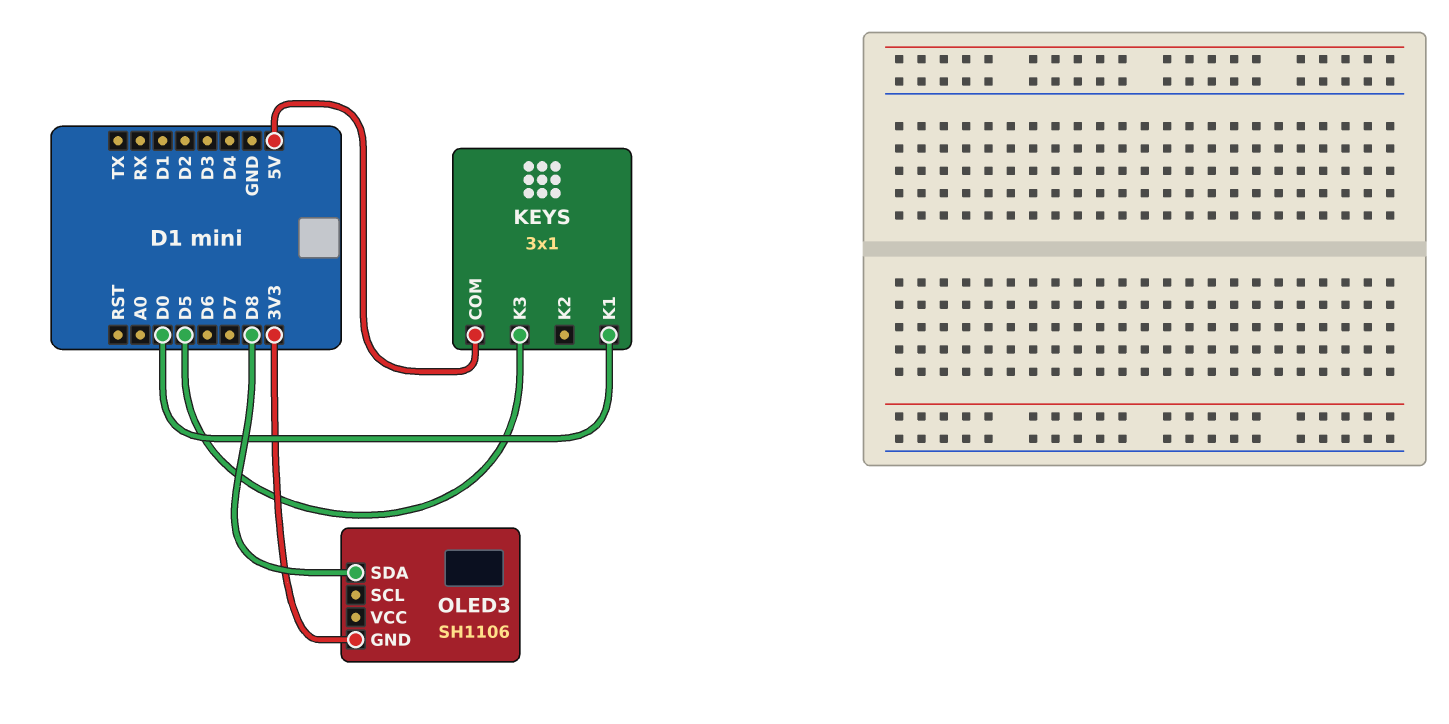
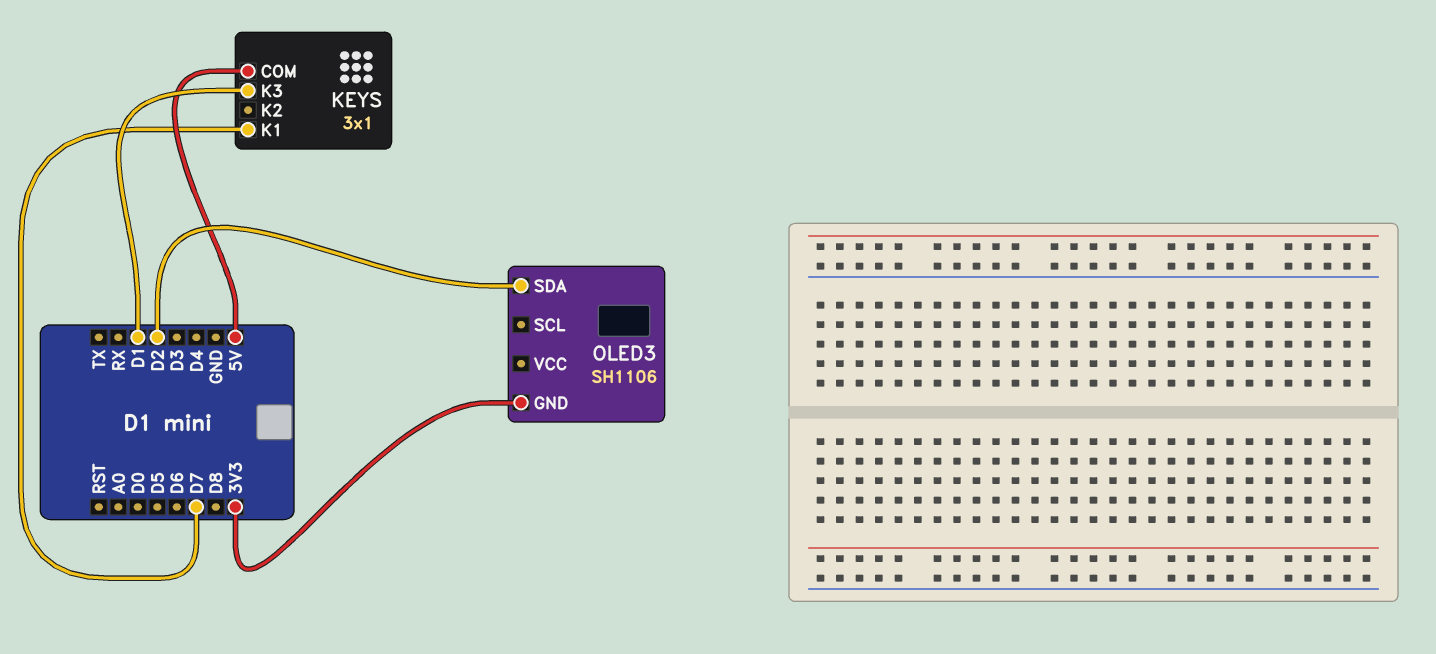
KEYS pin K1: D0 -> D7
KEYS pin K3: D5 -> D1
OLED3 pin SDA: D8 -> D2

